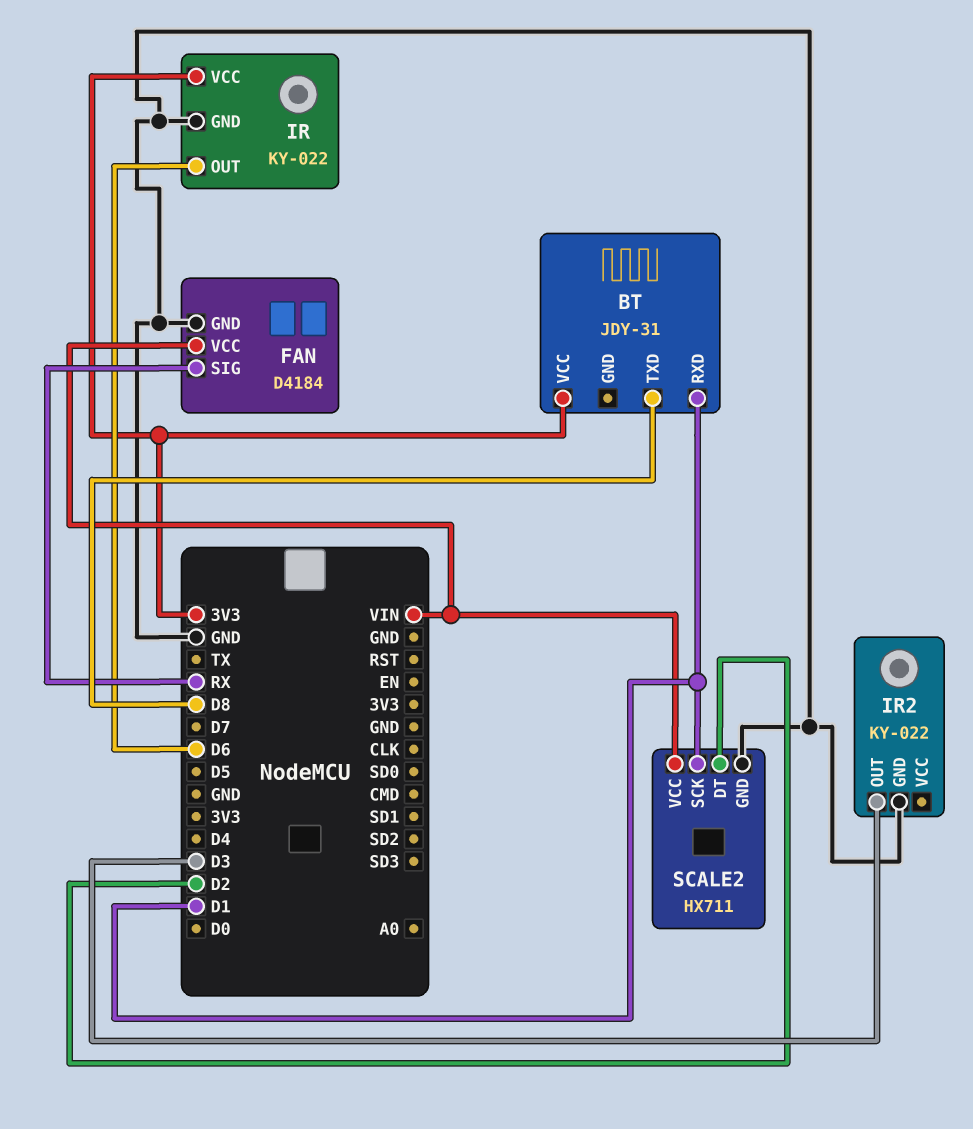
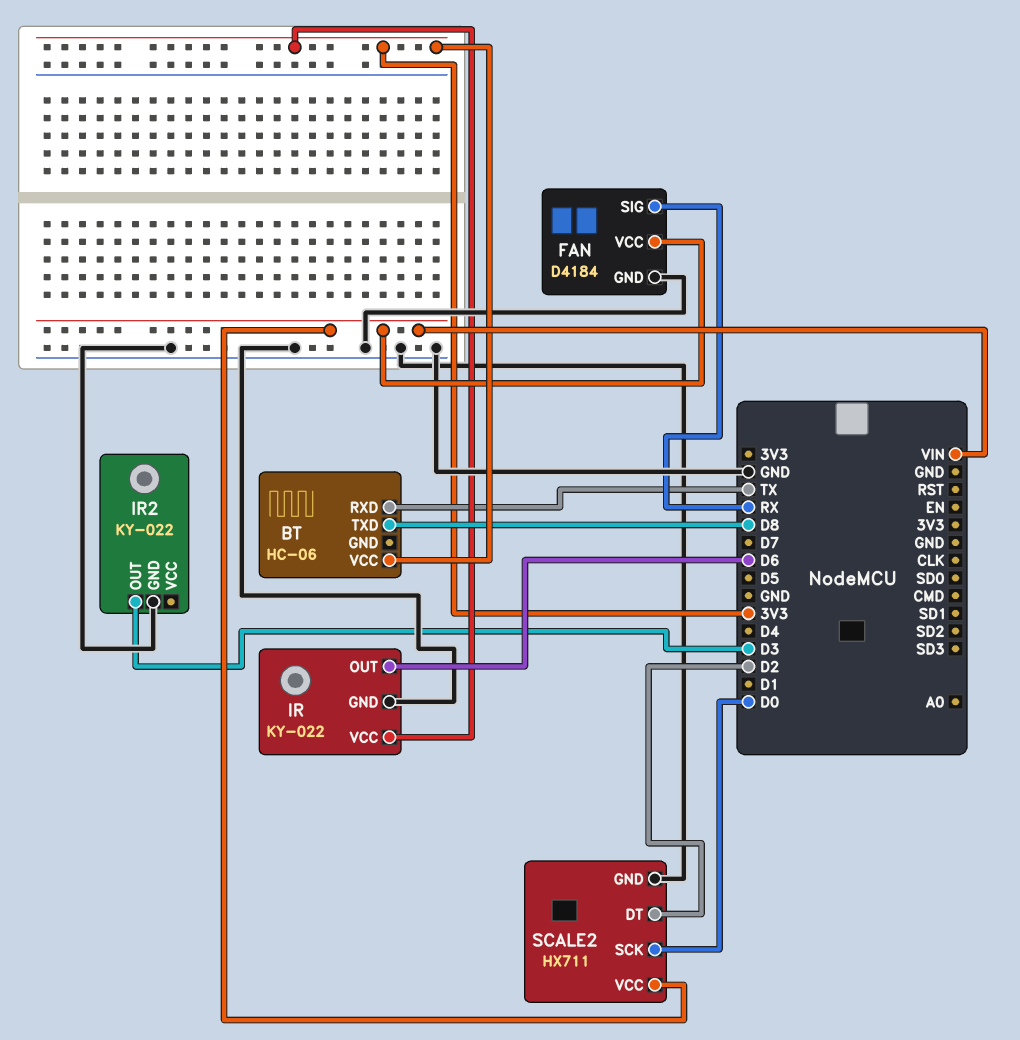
BT: JDY-31 -> HC-06
BT pin RXD: D1 -> TX
SCALE2 pin SCK: D1 -> D0

